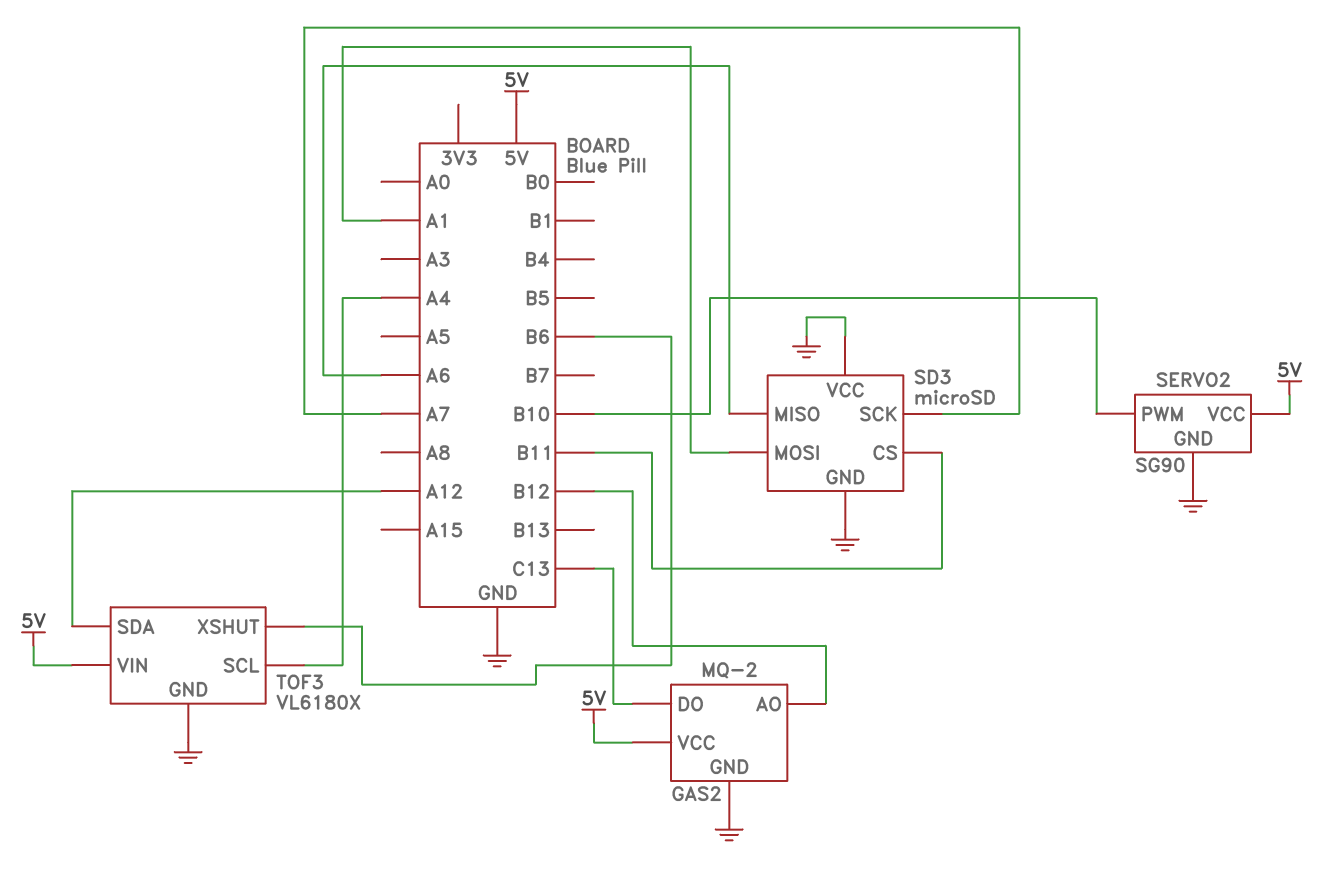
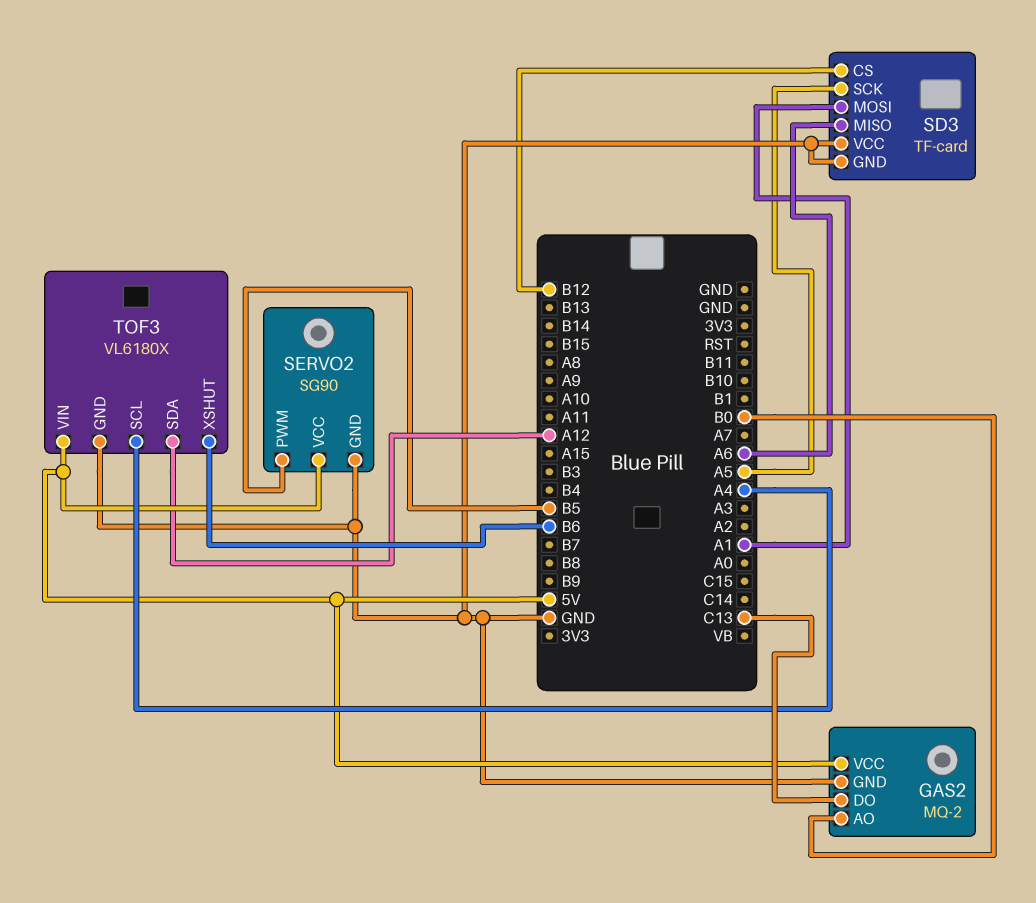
GAS2 pin AO: B12 -> B0
SD3: microSD -> TF-card
SD3 pin CS: B11 -> B12
SD3 pin SCK: A7 -> A5
SERVO2 pin PWM: B10 -> B5

